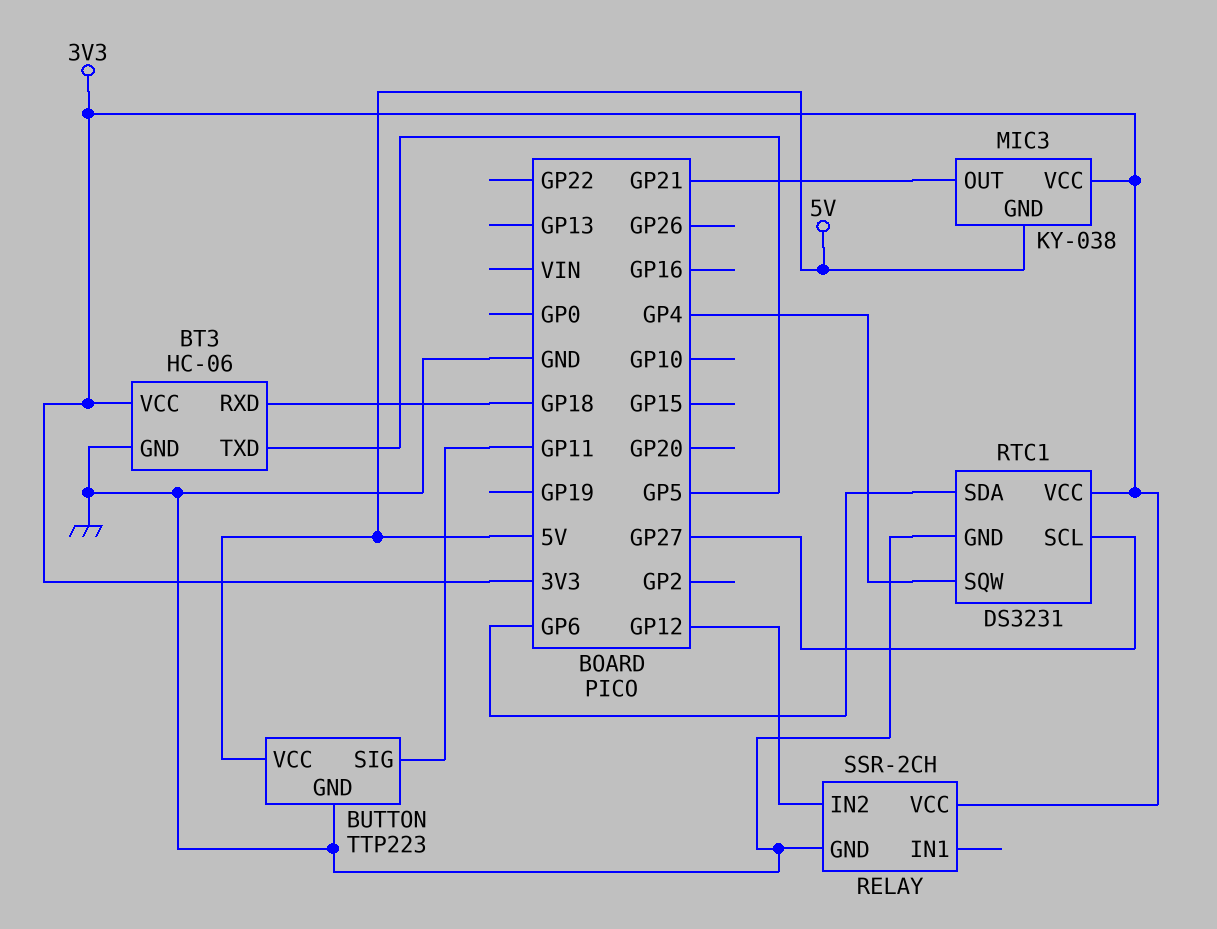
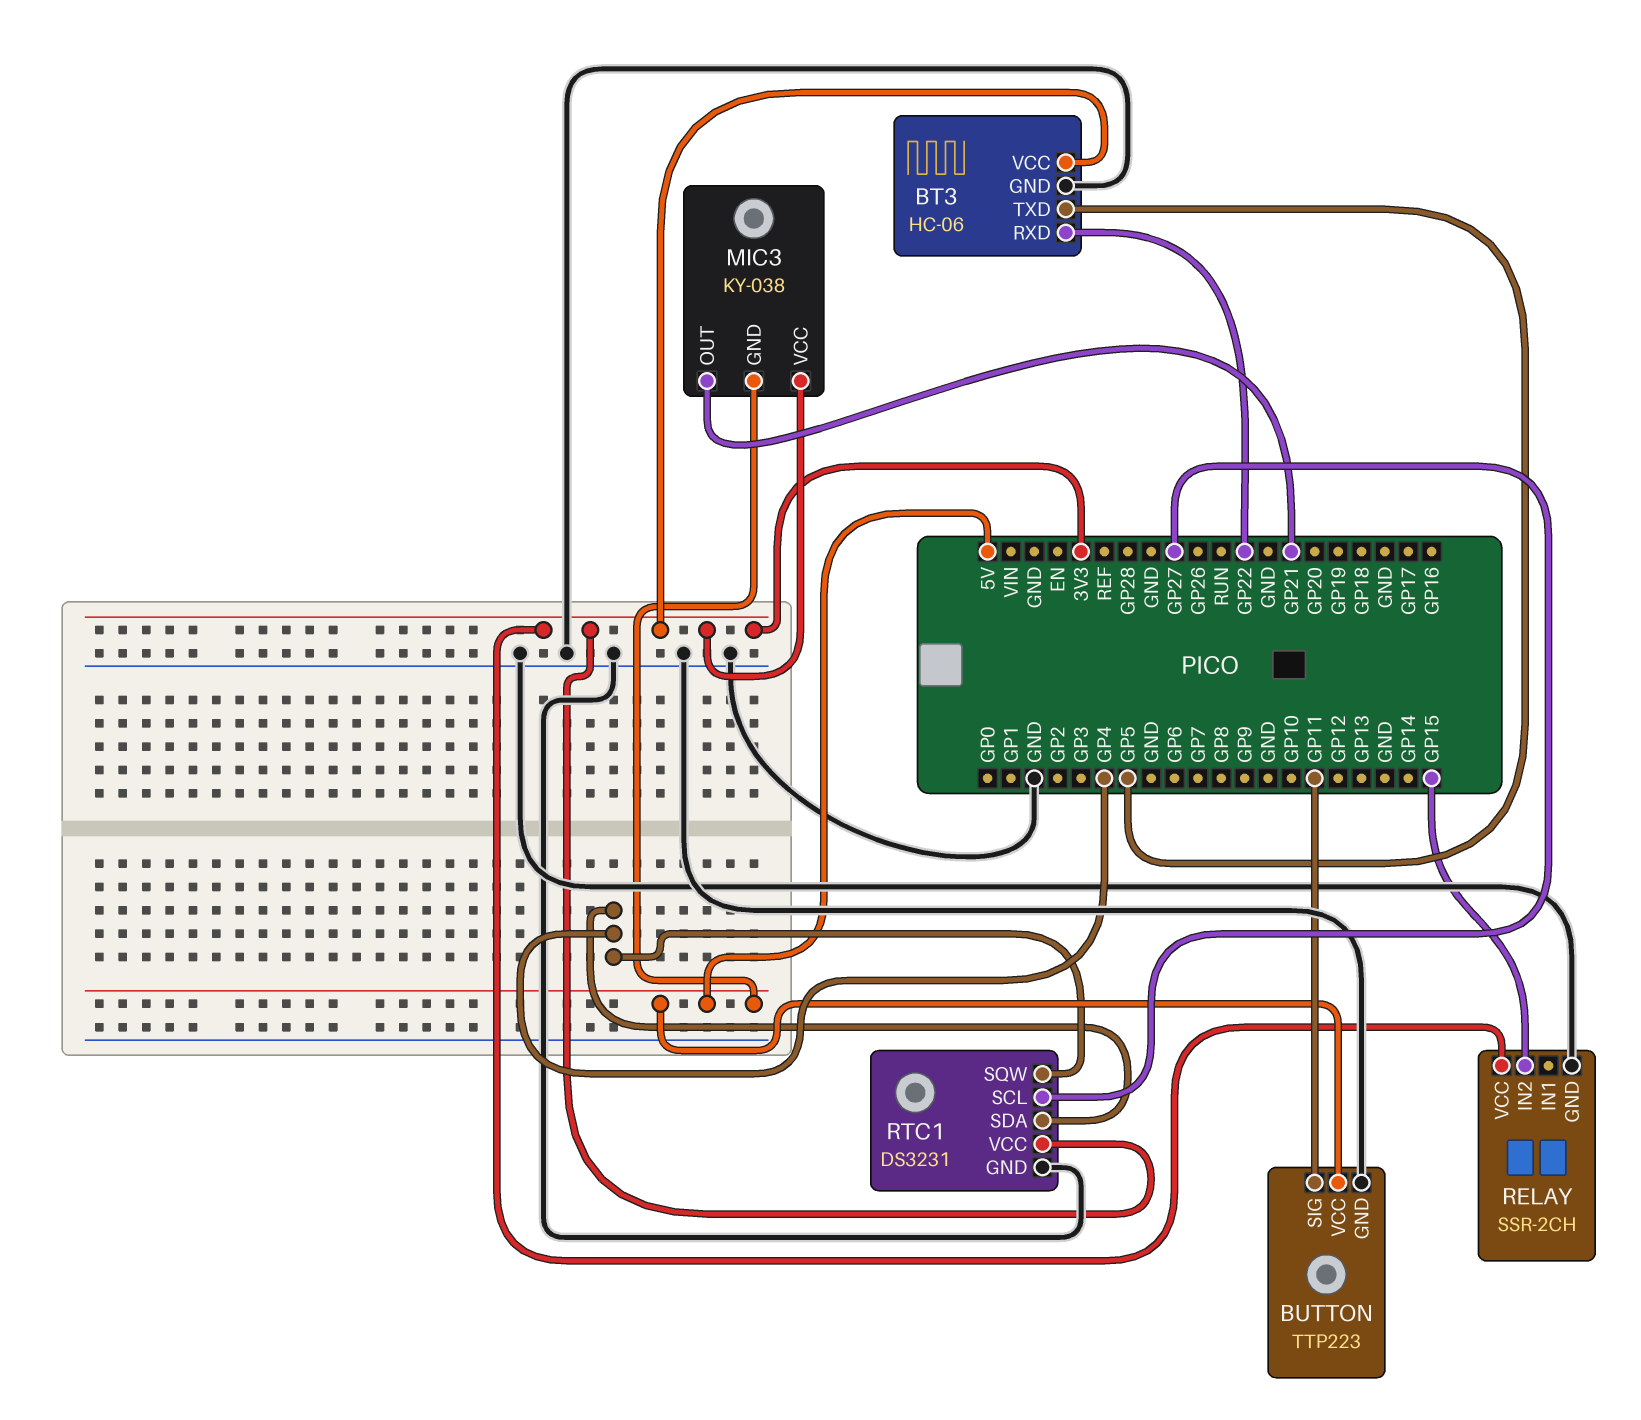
BT3 pin RXD: GP18 -> GP22
RELAY pin IN2: GP12 -> GP15
RTC1 pin SDA: GP6 -> GP4

